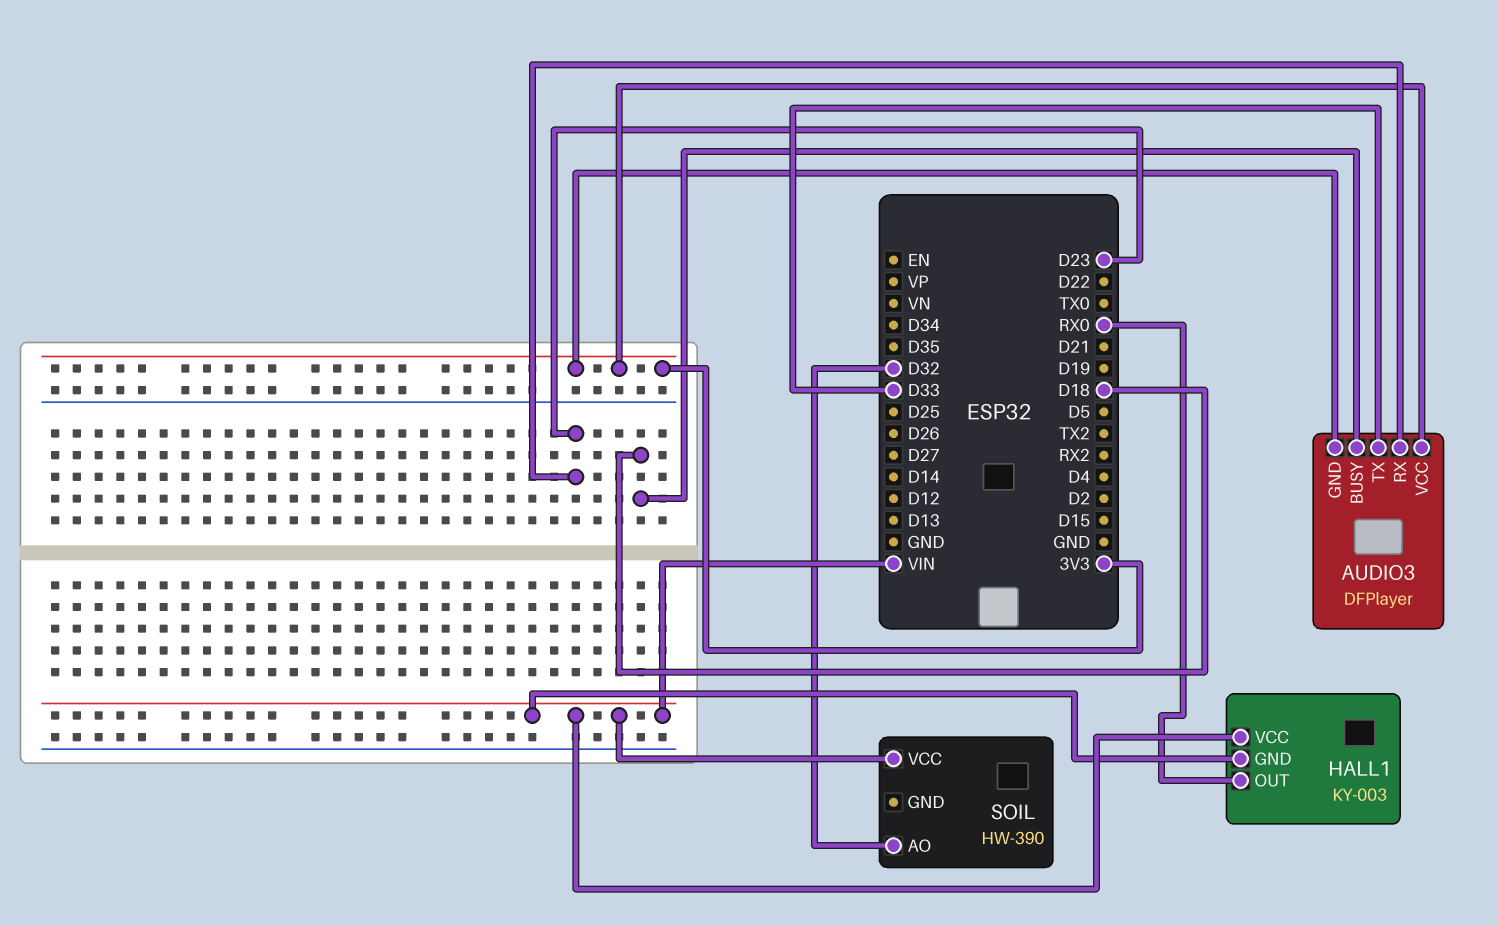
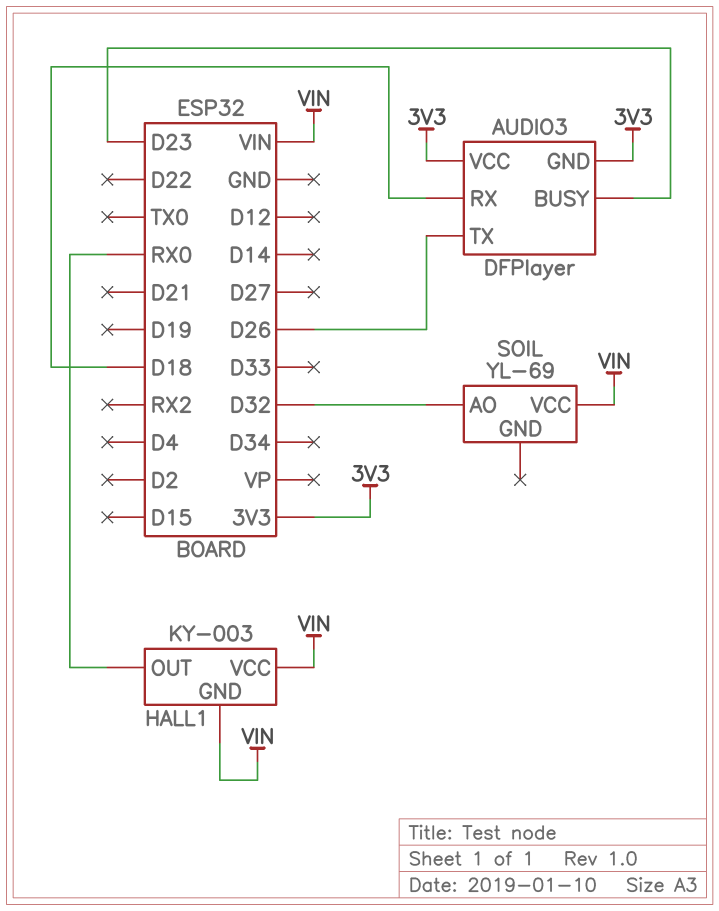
AUDIO3 pin BUSY: D18 -> D23
AUDIO3 pin RX: D23 -> D18
AUDIO3 pin TX: D33 -> D26
SOIL: HW-390 -> YL-69

